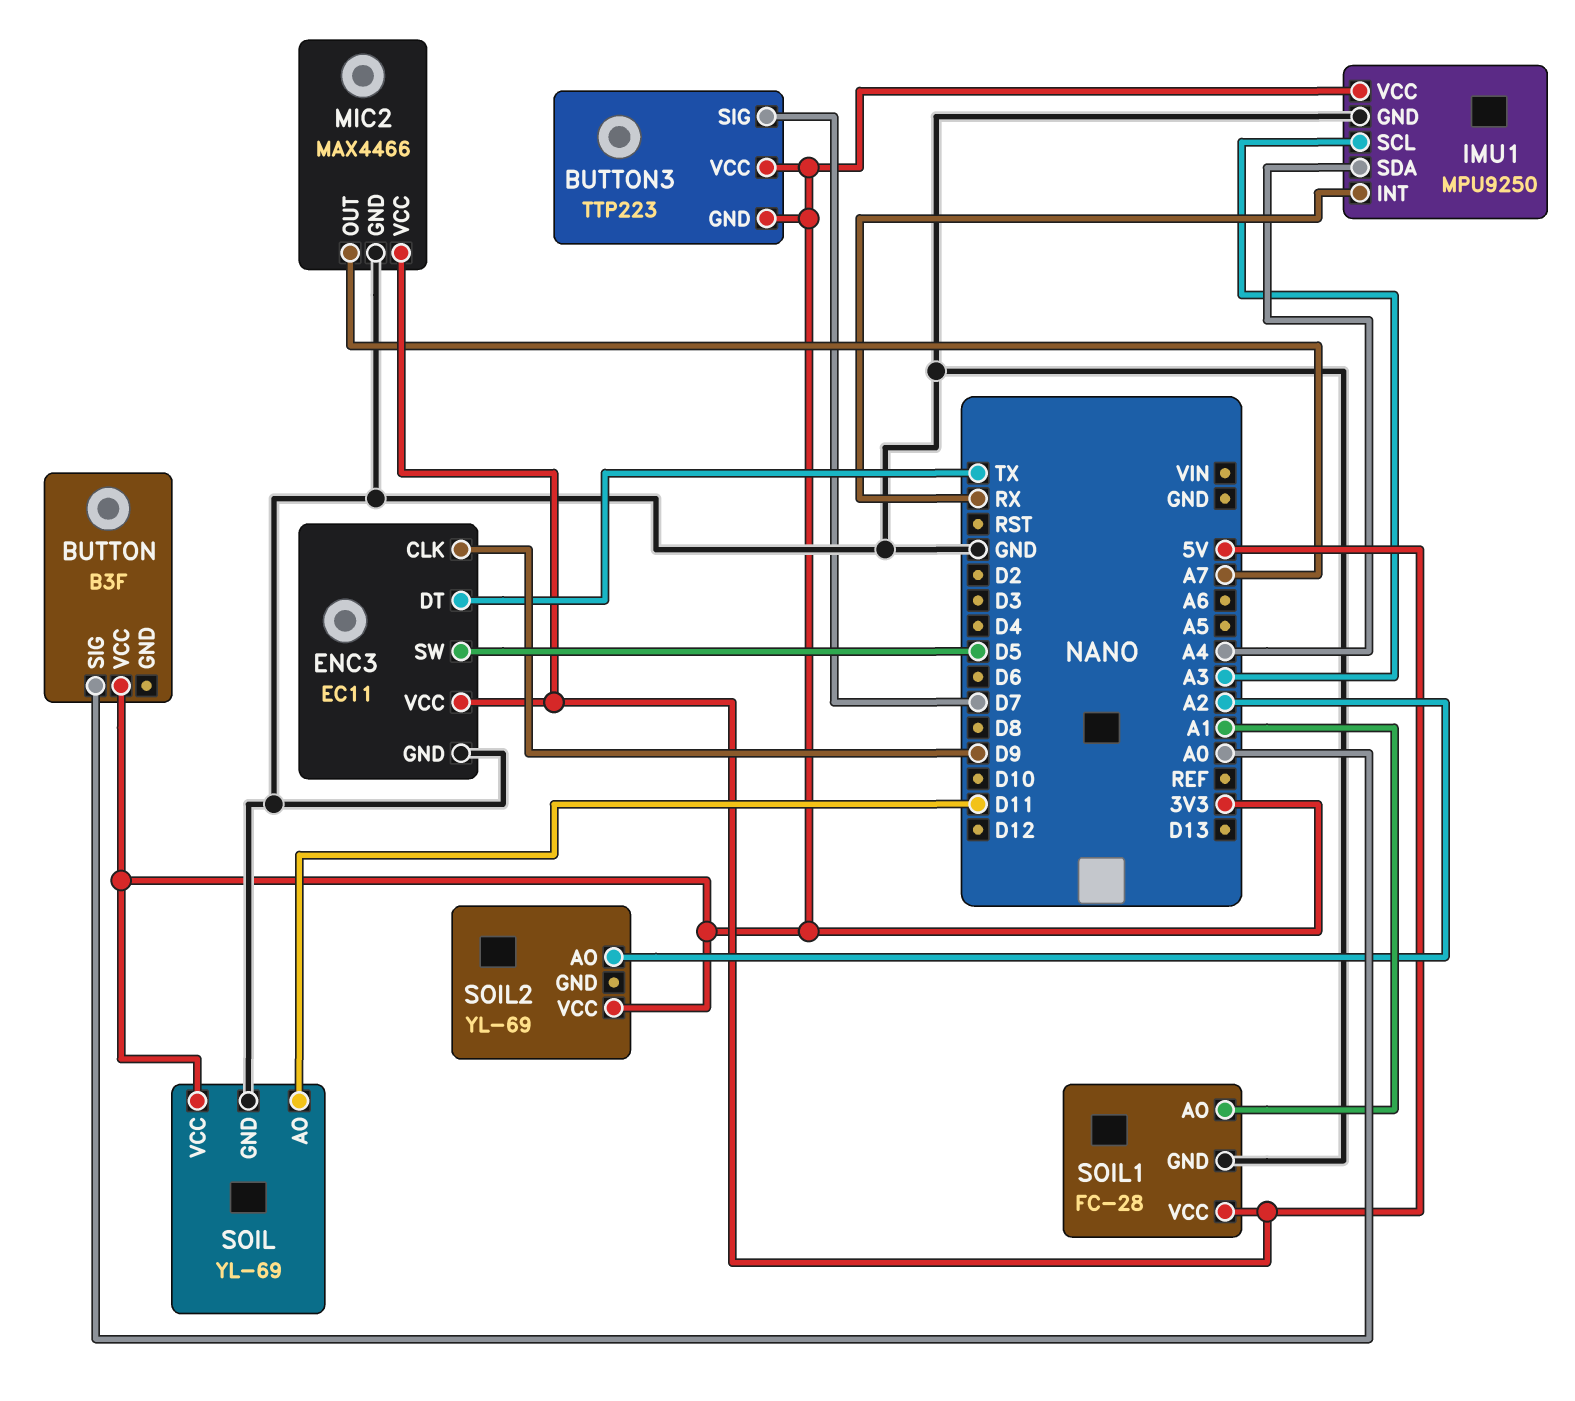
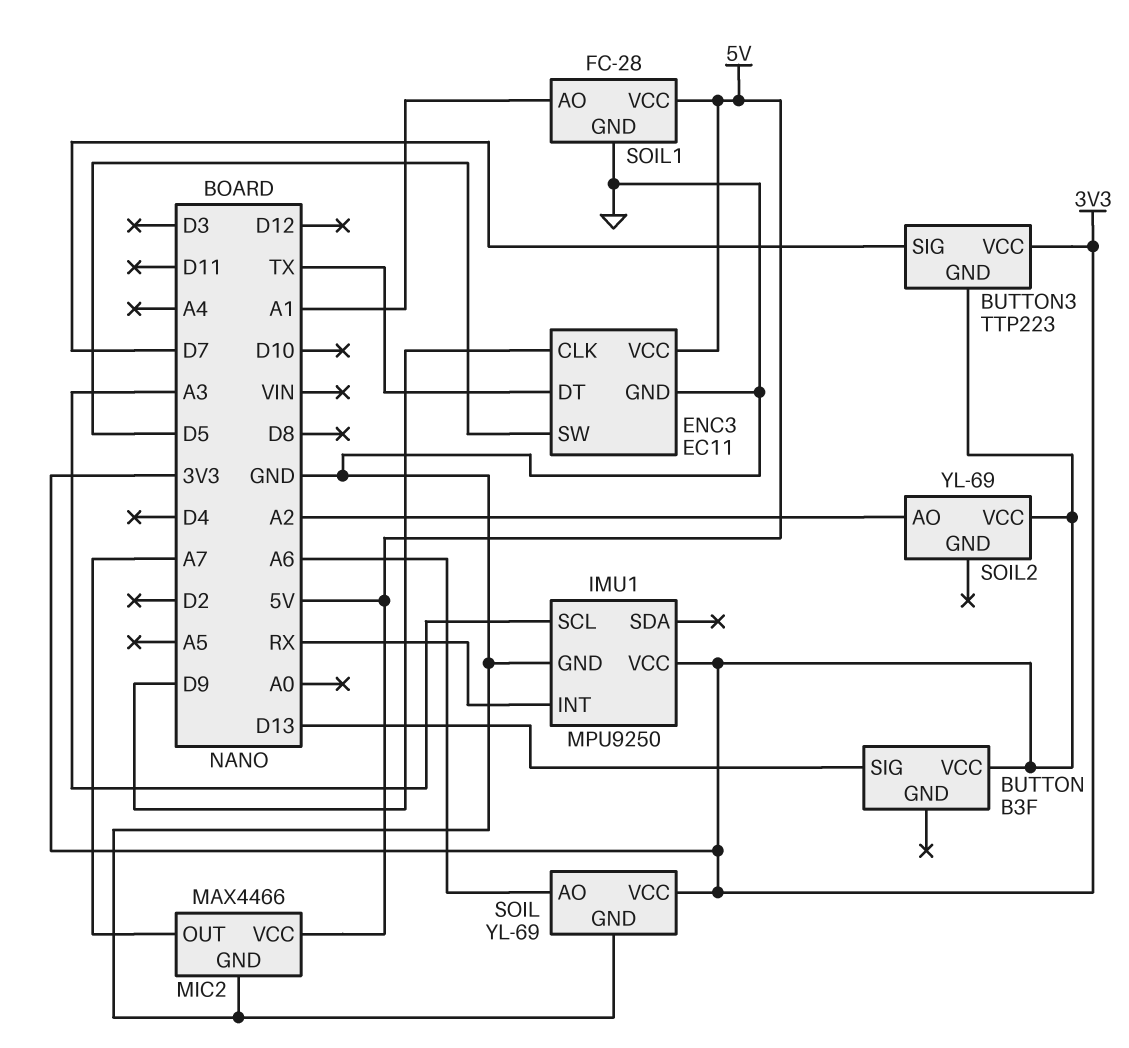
BUTTON pin SIG: A0 -> D13
IMU1 pin SDA: A4 -> none
SOIL pin AO: D11 -> A6

